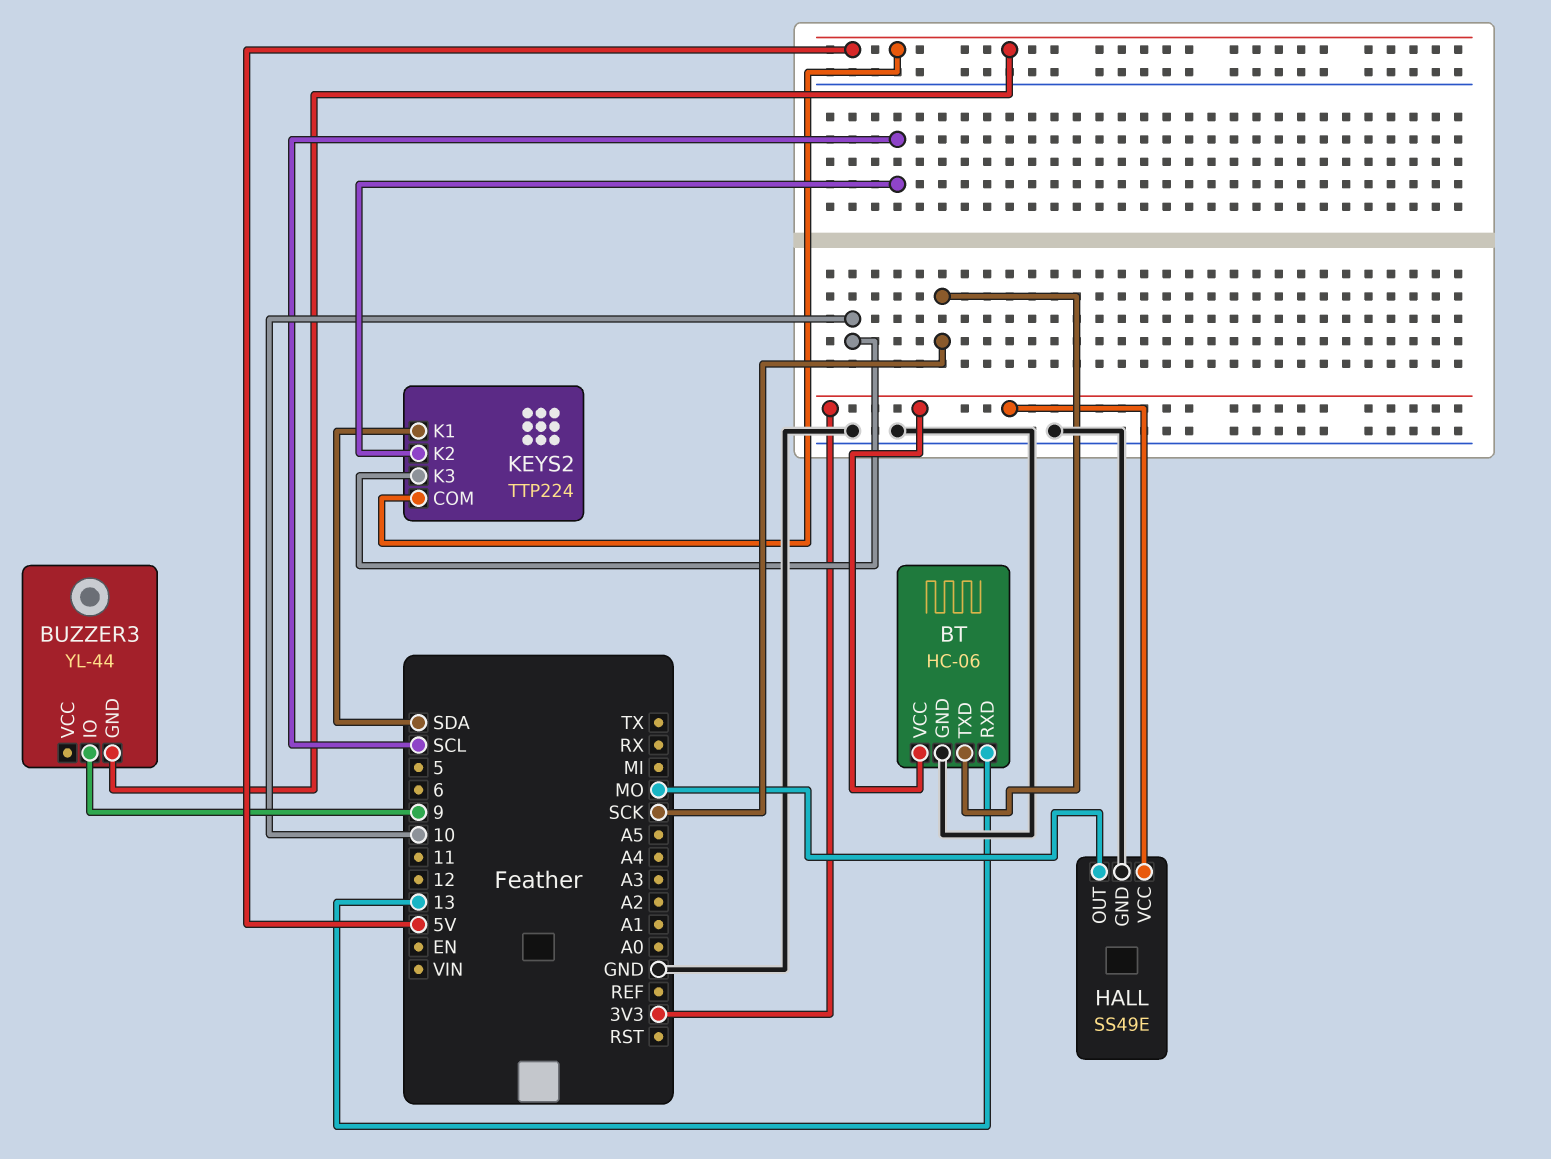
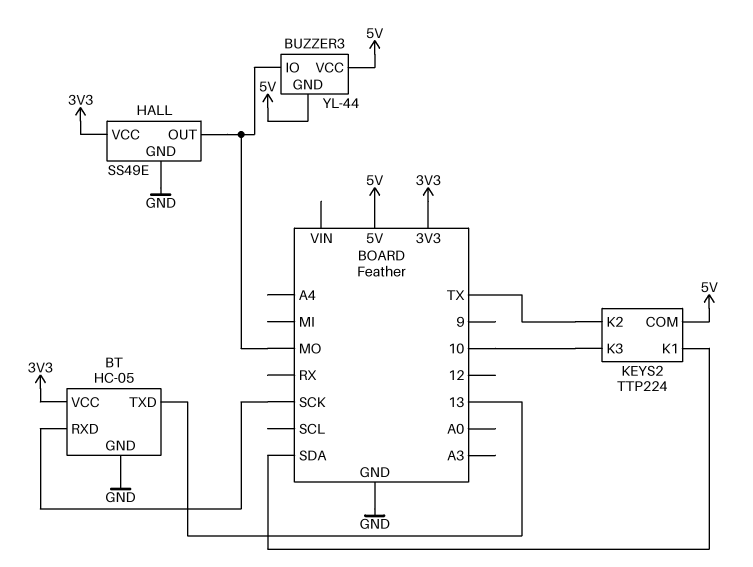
BT: HC-06 -> HC-05
BT pin RXD: 13 -> SCK
BT pin TXD: SCK -> 13
BUZZER3 pin IO: 9 -> MO
BUZZER3 pin VCC: none -> 5V
KEYS2 pin K2: SCL -> TX

